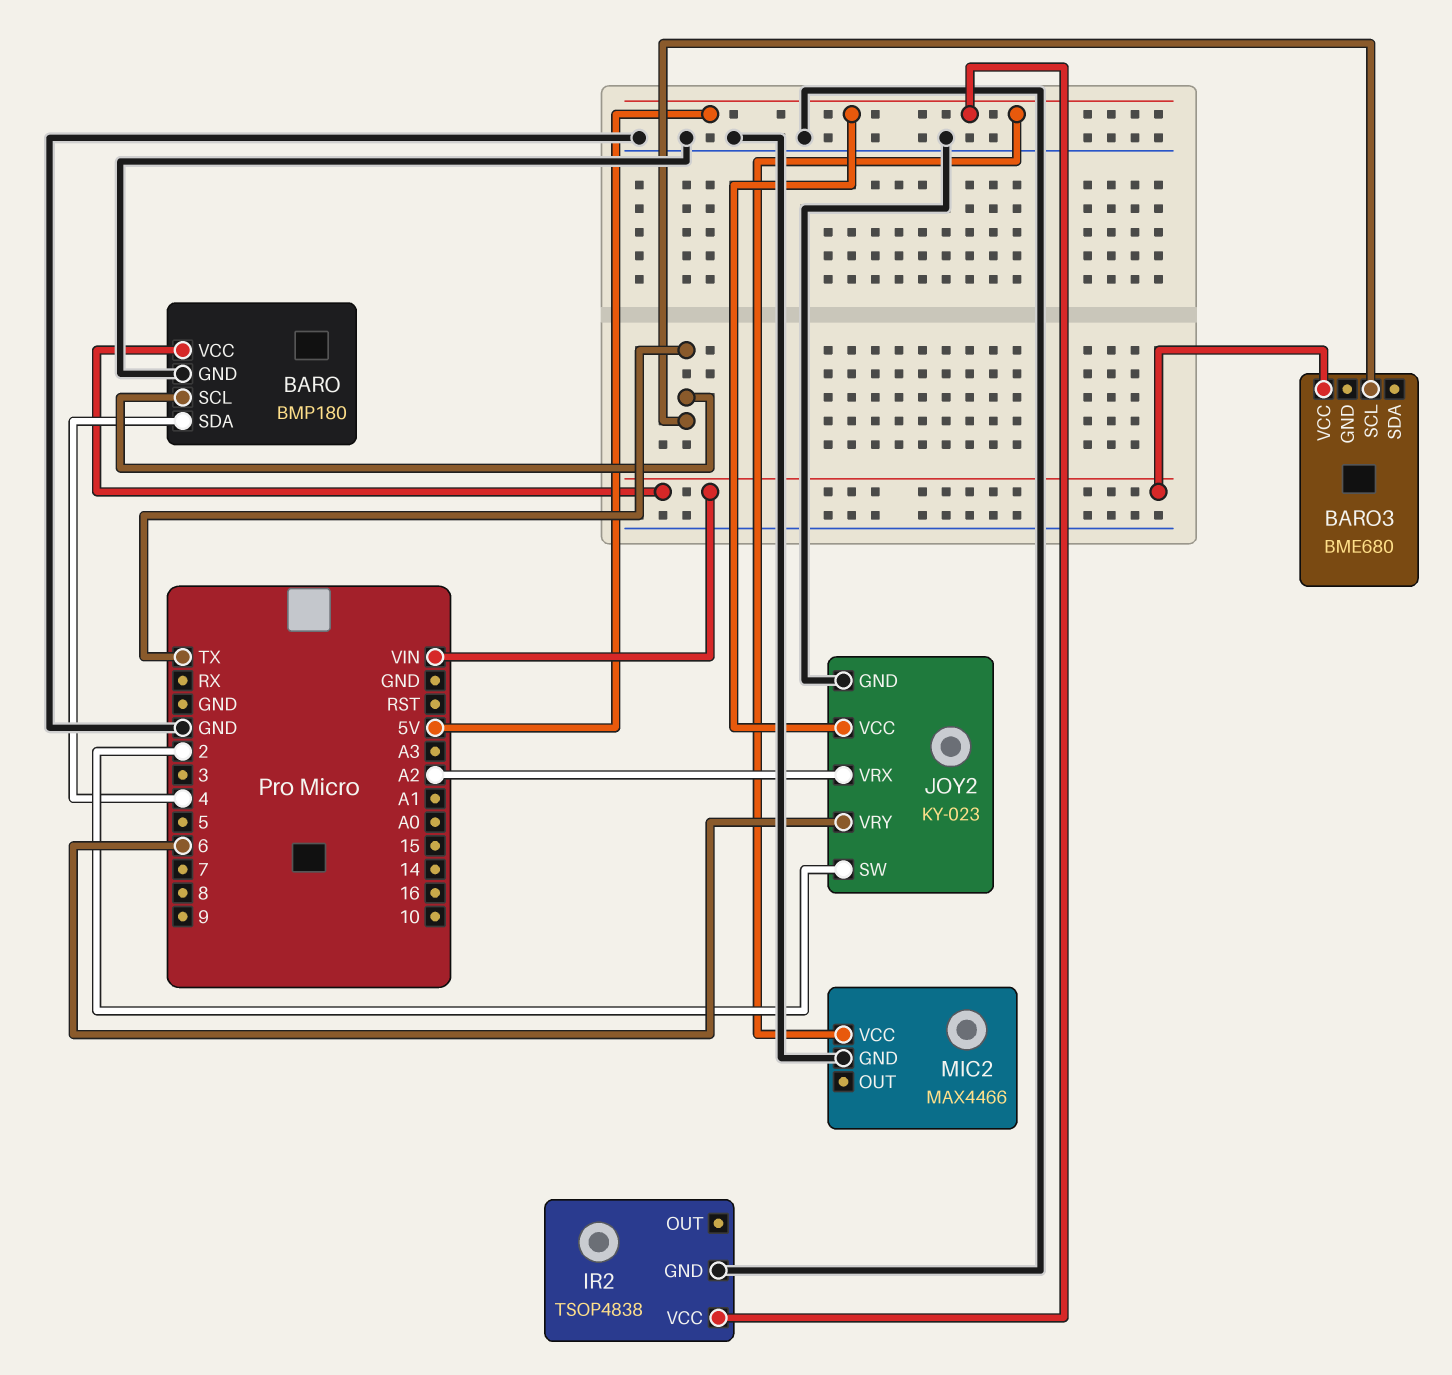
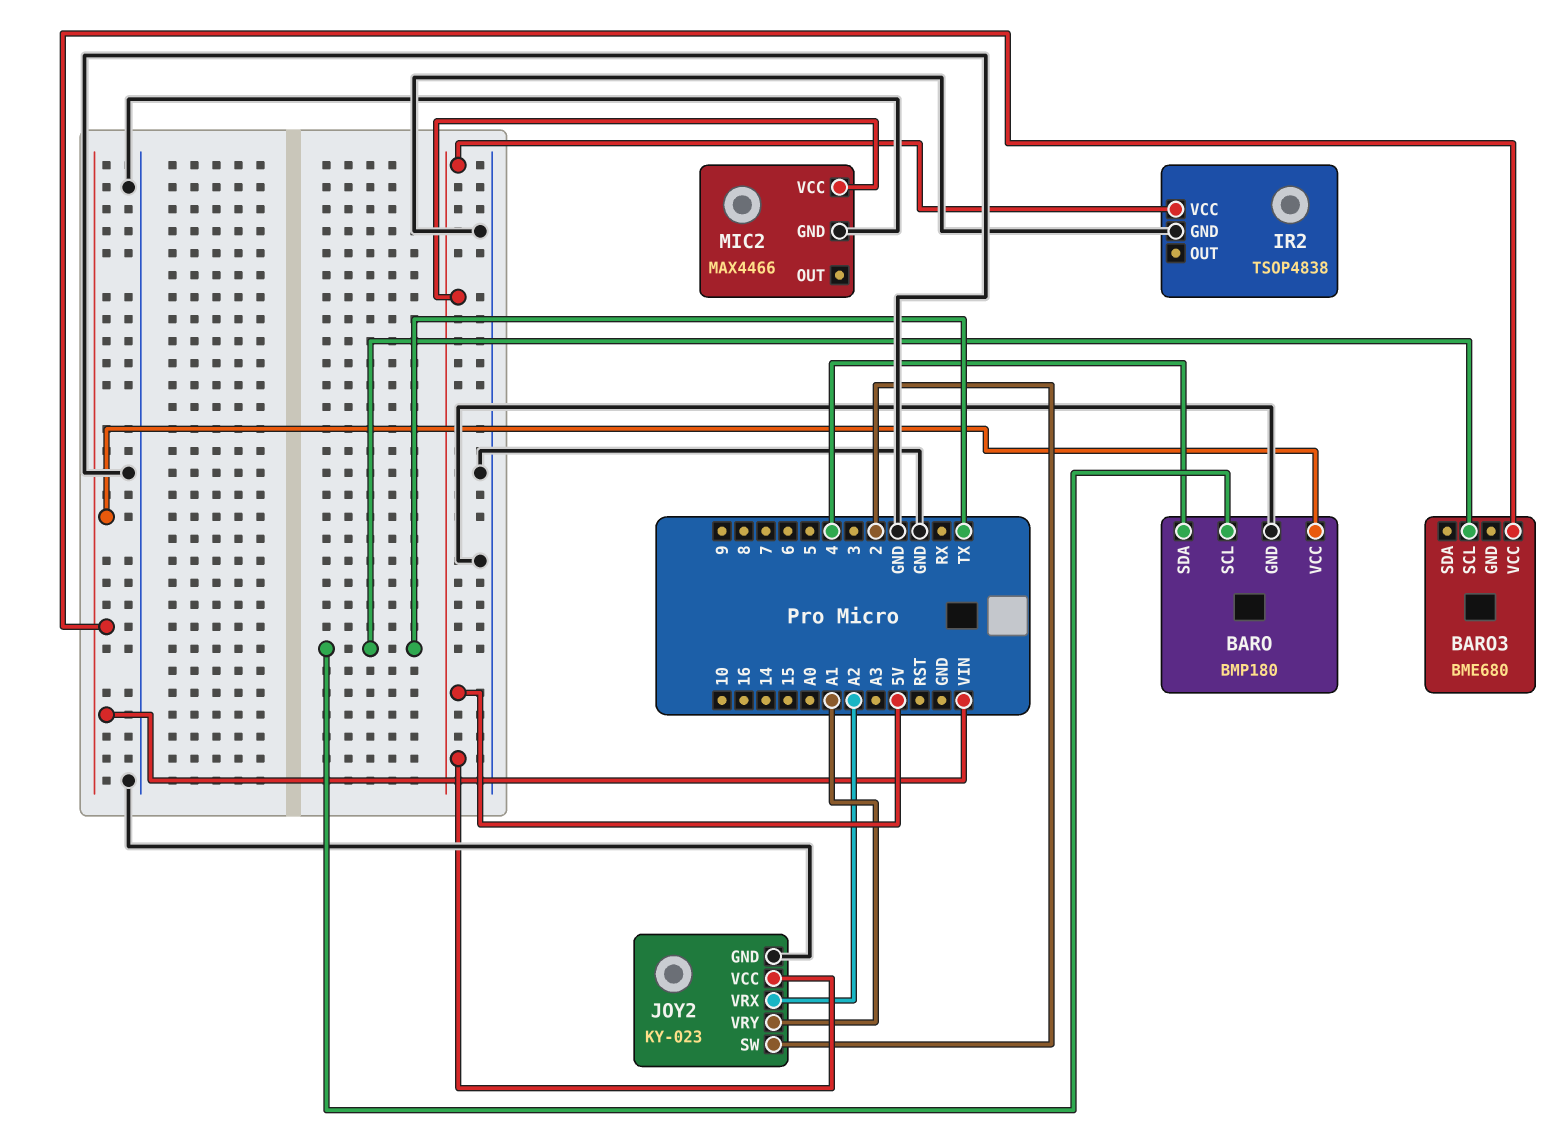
JOY2 pin VRY: 6 -> A1

